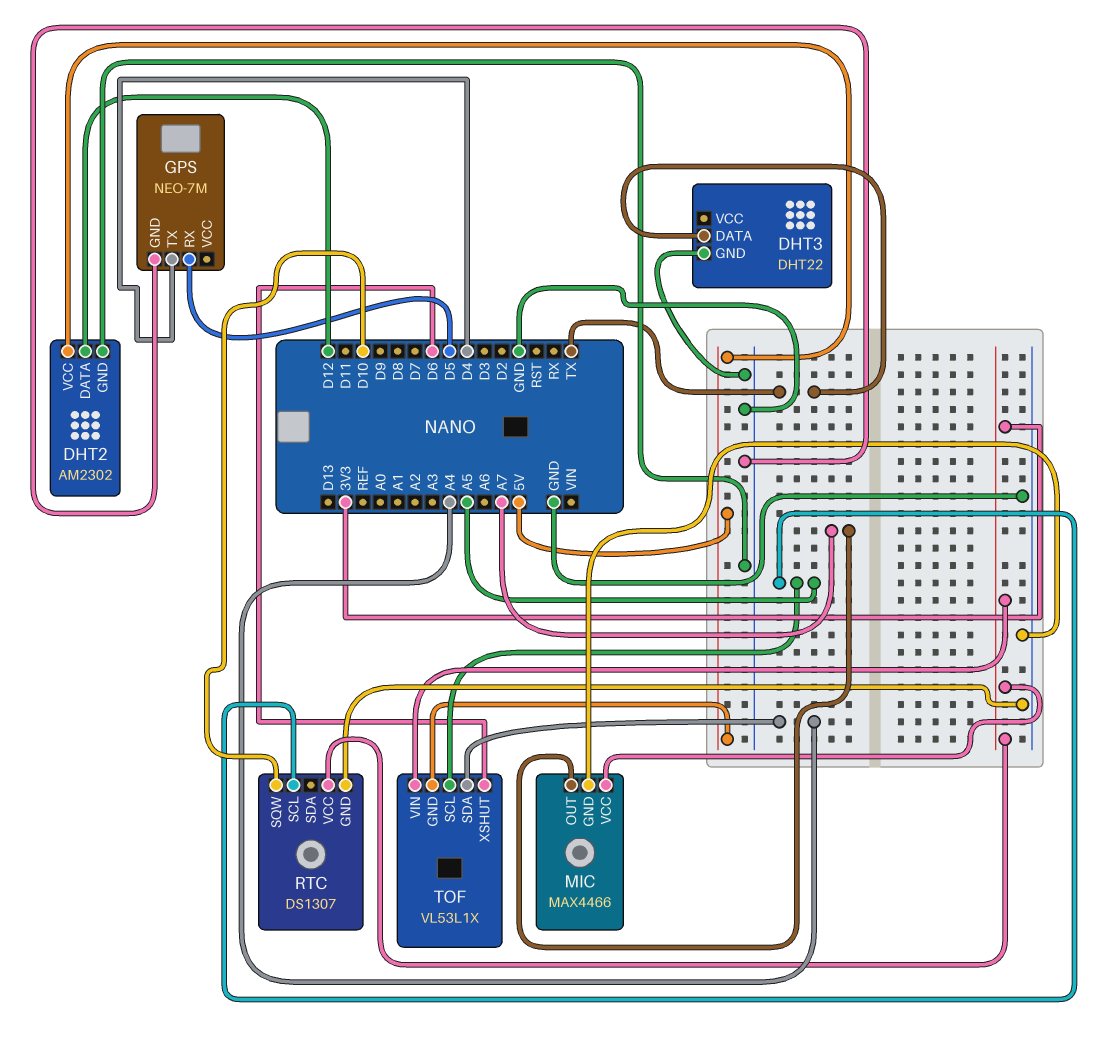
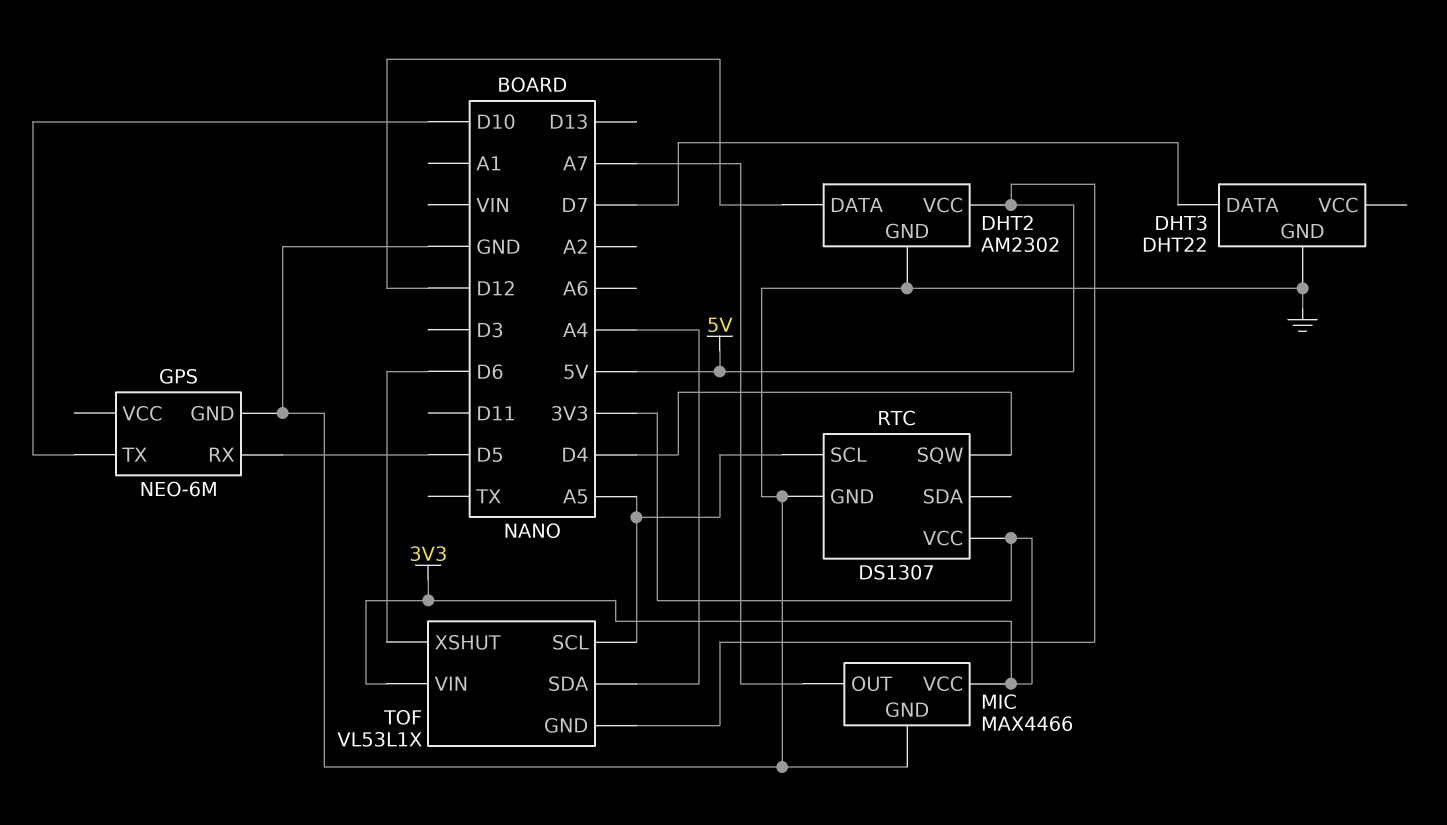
DHT3 pin DATA: TX -> D7
GPS: NEO-7M -> NEO-6M
GPS pin TX: D4 -> D10
RTC pin SQW: D10 -> D4

